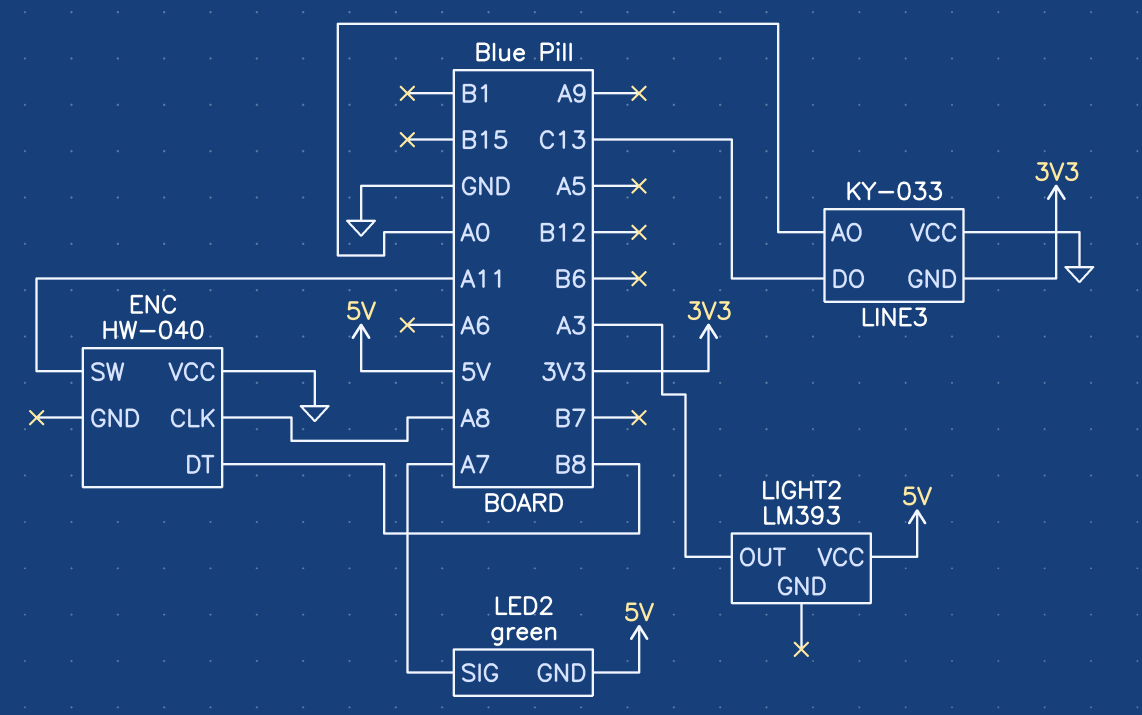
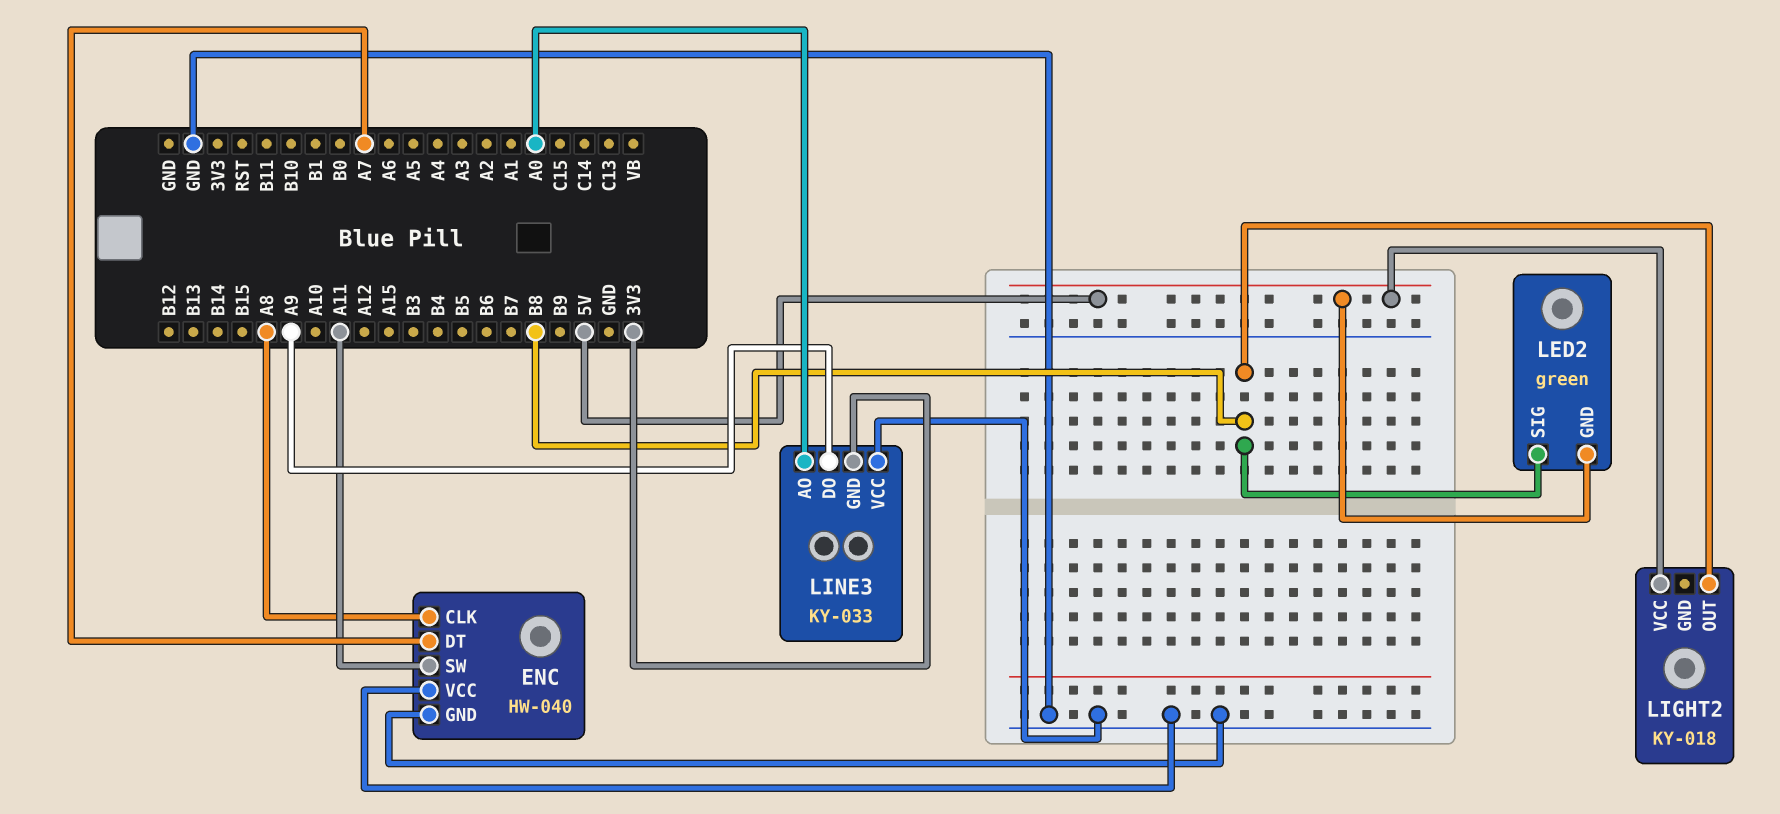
ENC pin DT: B8 -> A7
ENC pin GND: none -> GND
LED2 pin SIG: A7 -> B8
LIGHT2: LM393 -> KY-018
LIGHT2 pin OUT: A3 -> B8
LINE3 pin DO: C13 -> A9

